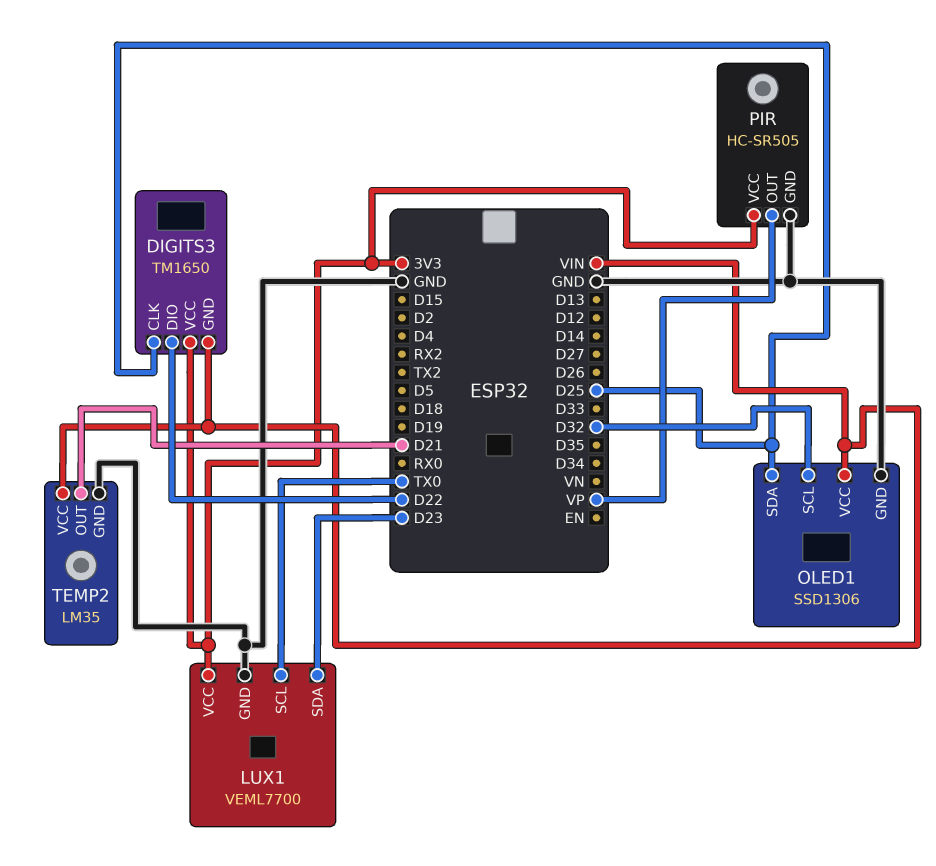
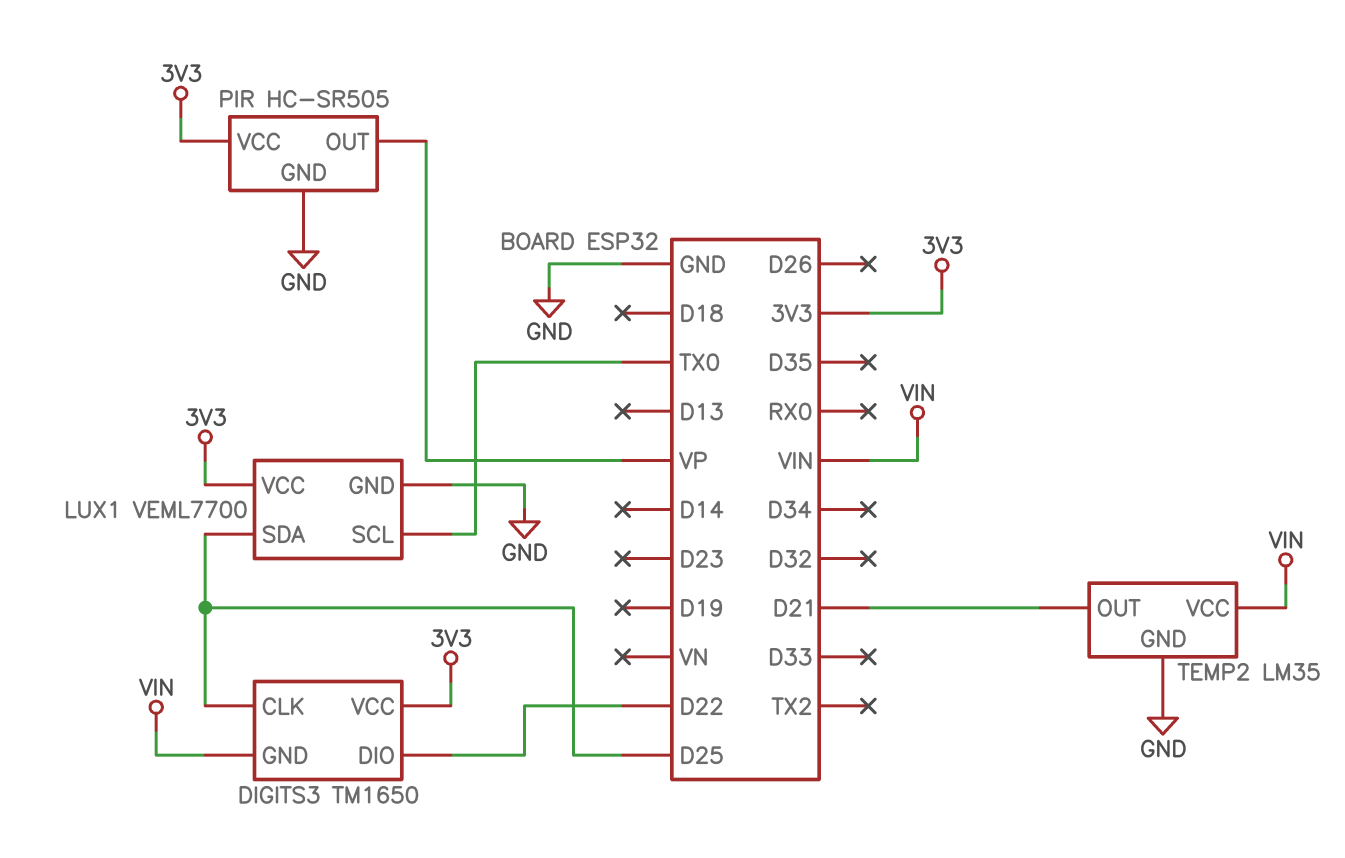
LUX1 pin SDA: D23 -> D25
OLED1: SSD1306 -> none
OLED1 pin GND: GND -> none
OLED1 pin SCL: D32 -> none
OLED1 pin SDA: D25 -> none
OLED1 pin VCC: VIN -> none

